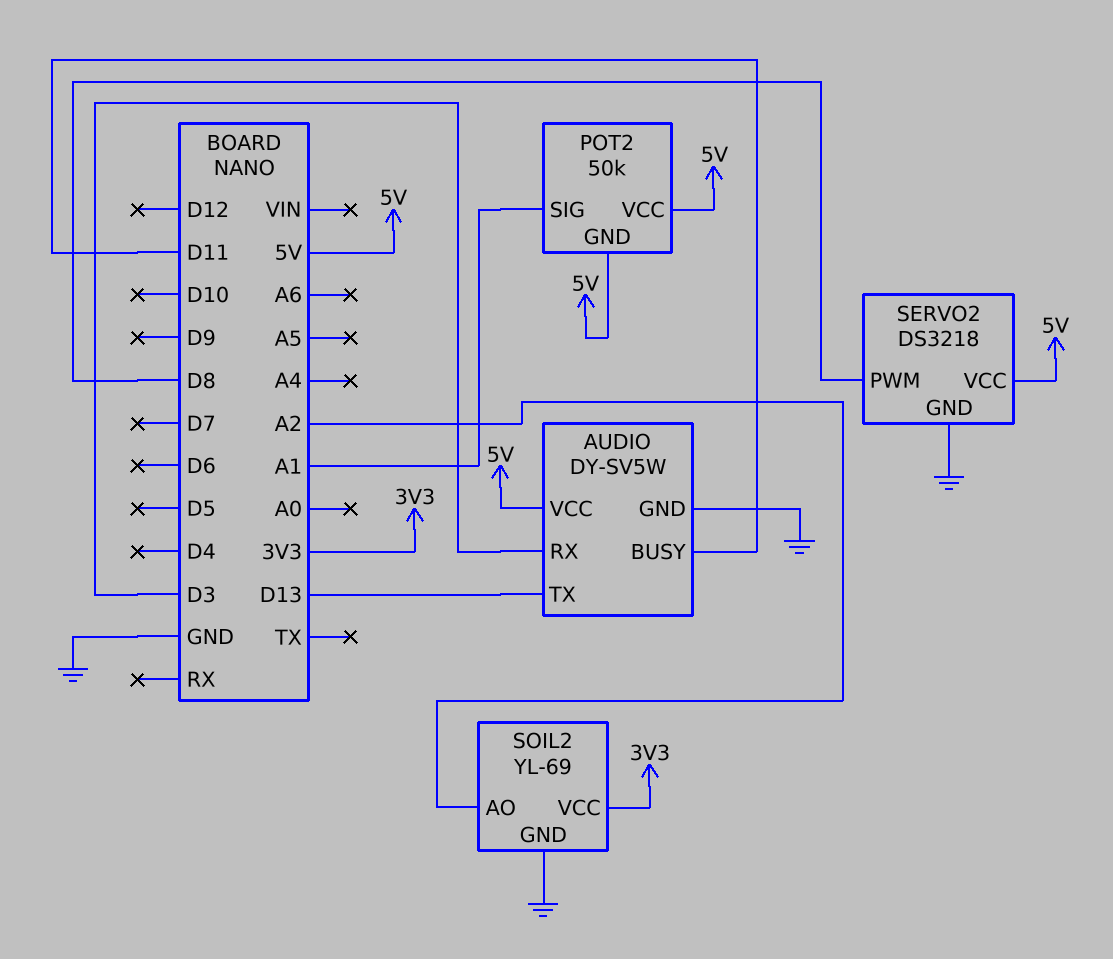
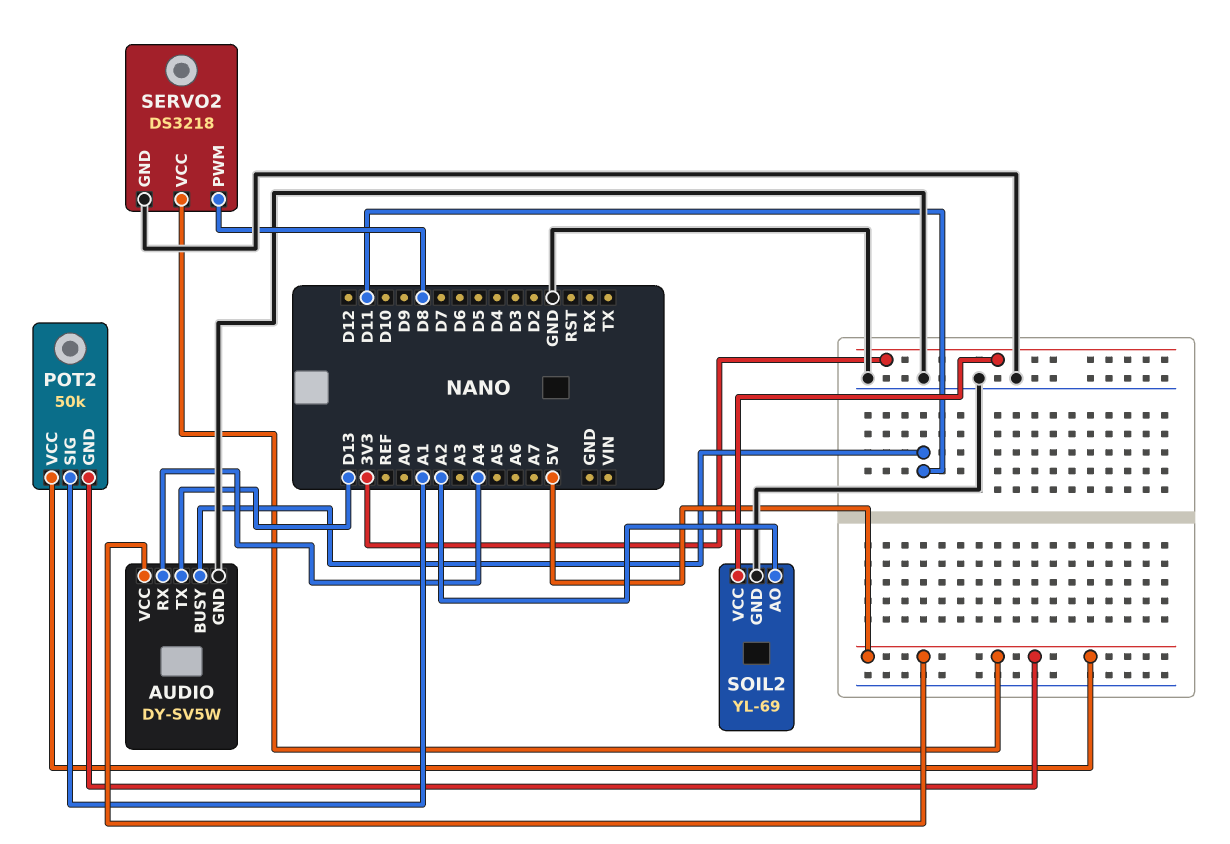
AUDIO pin RX: D3 -> A4

